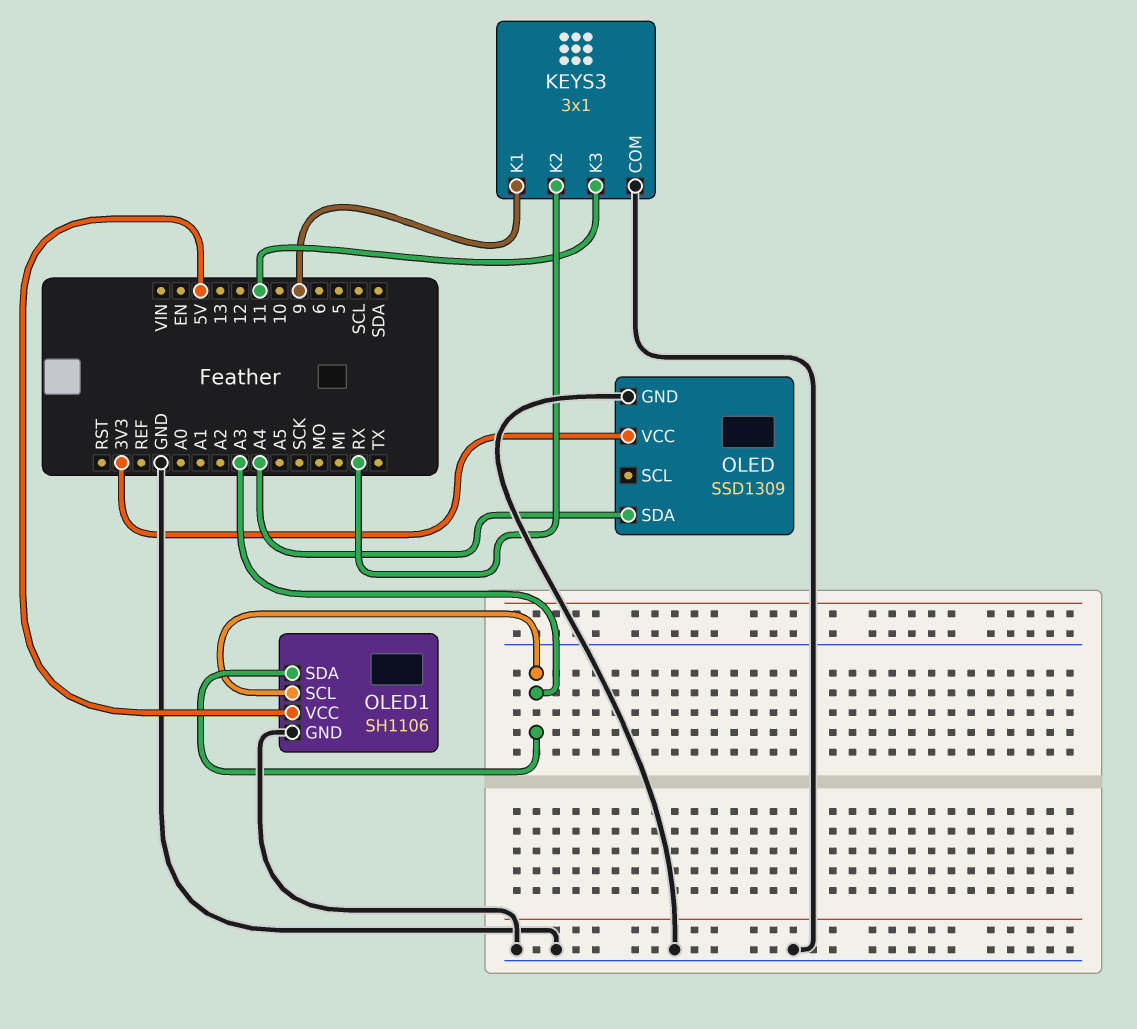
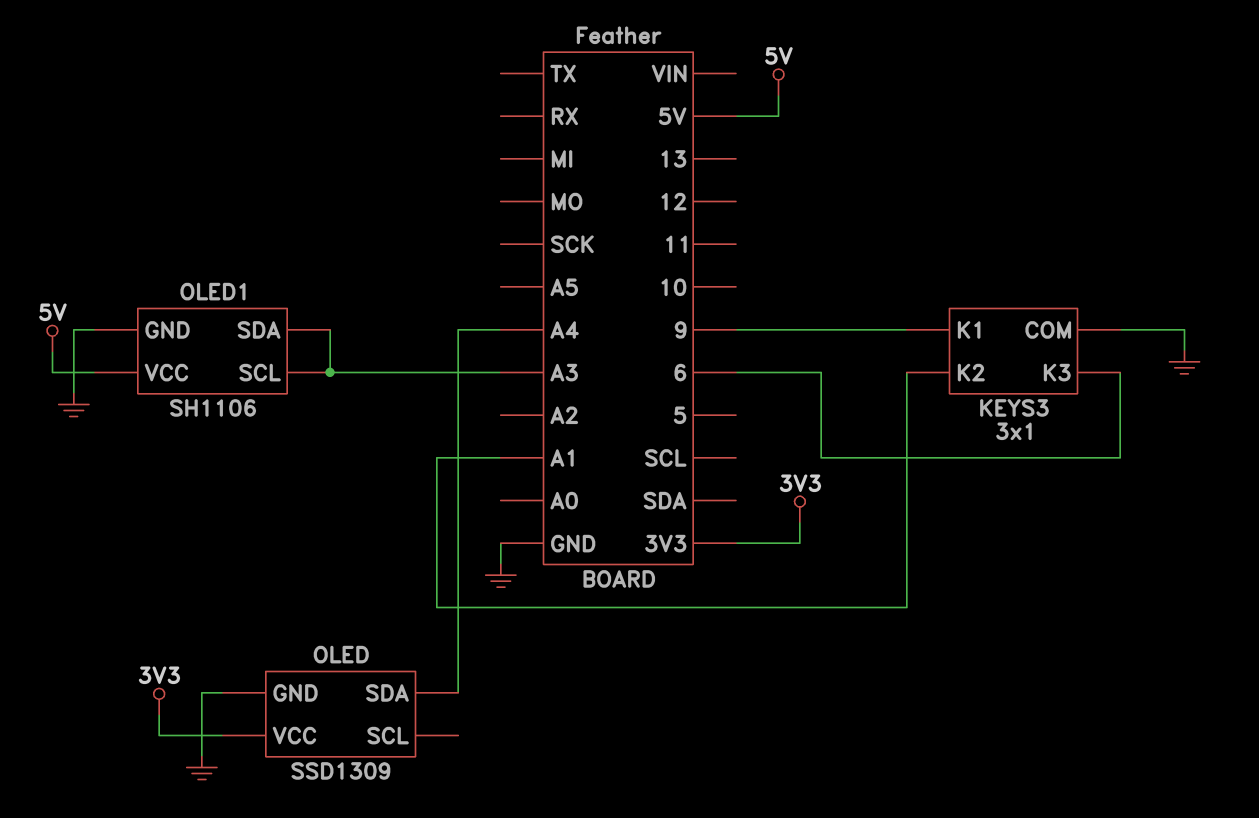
KEYS3 pin K2: RX -> A1
KEYS3 pin K3: 11 -> 6

